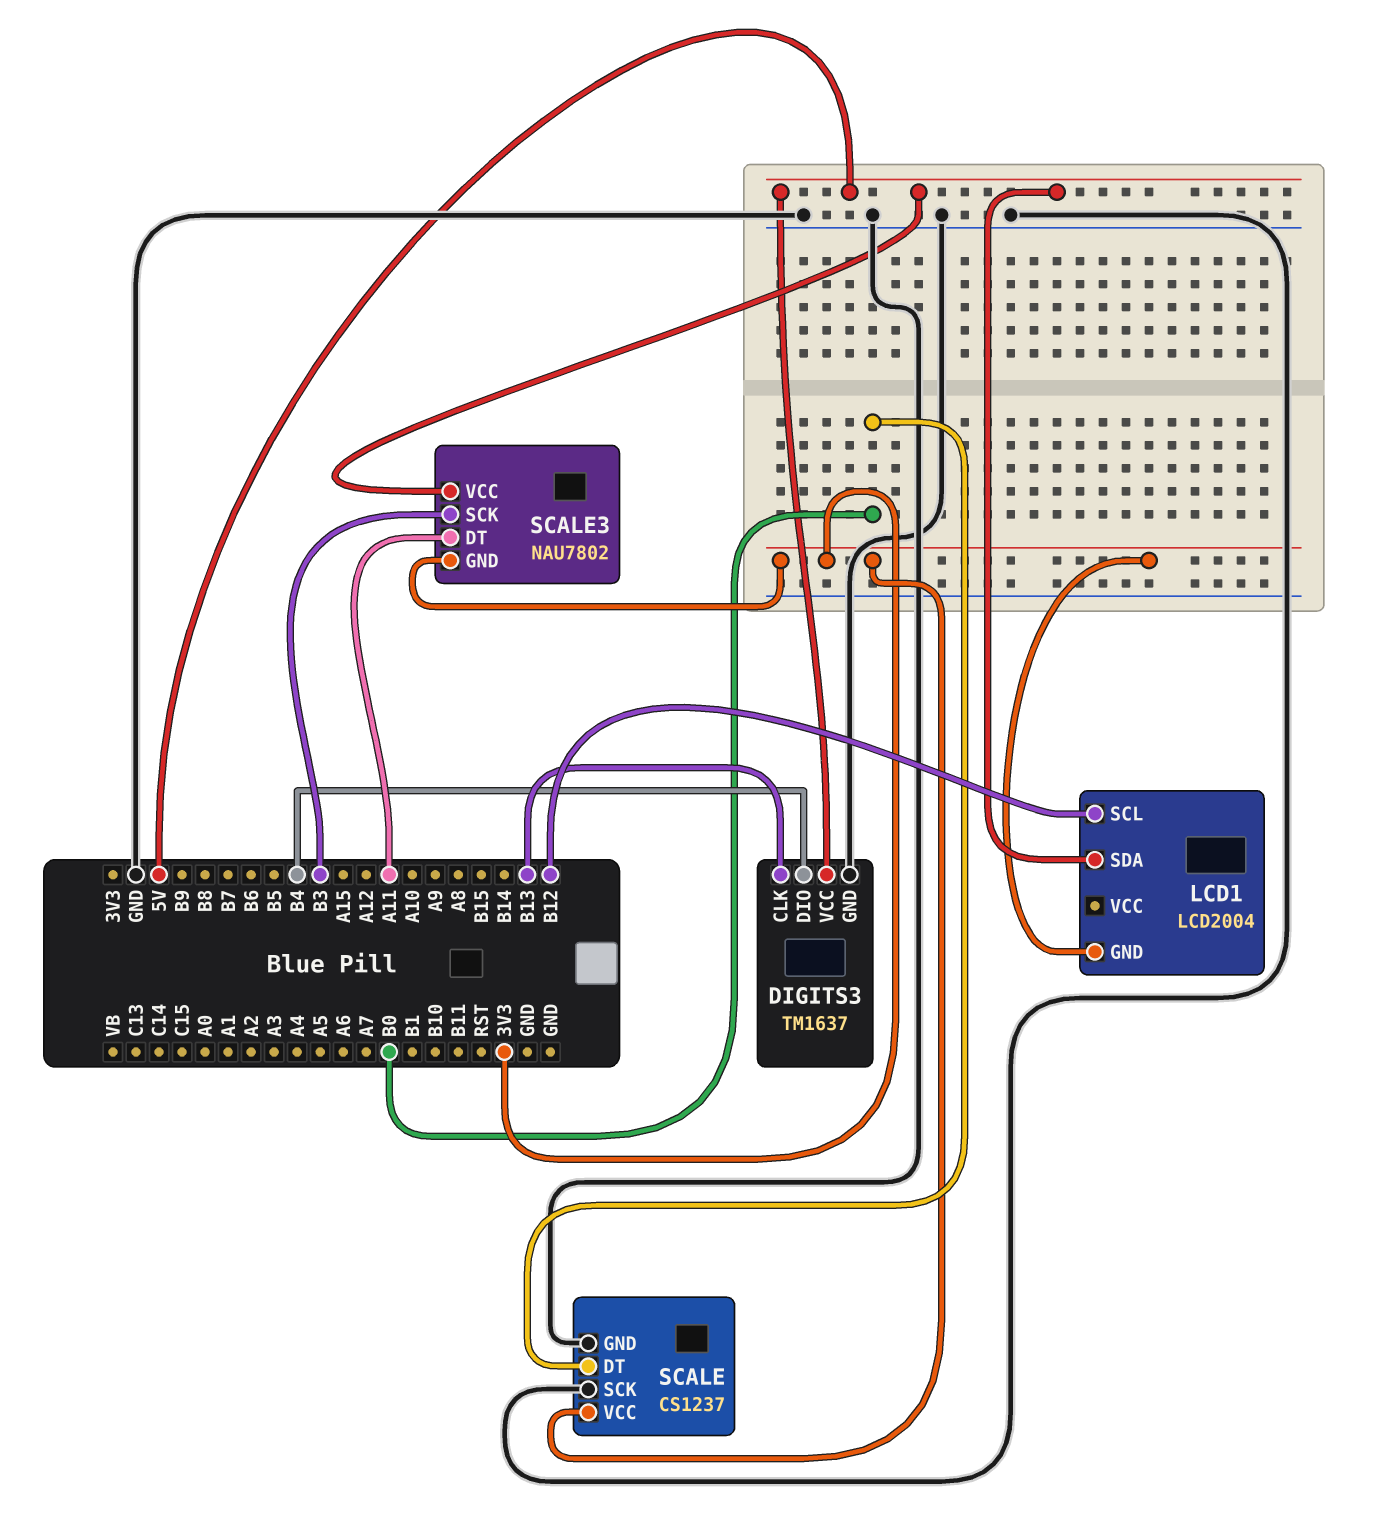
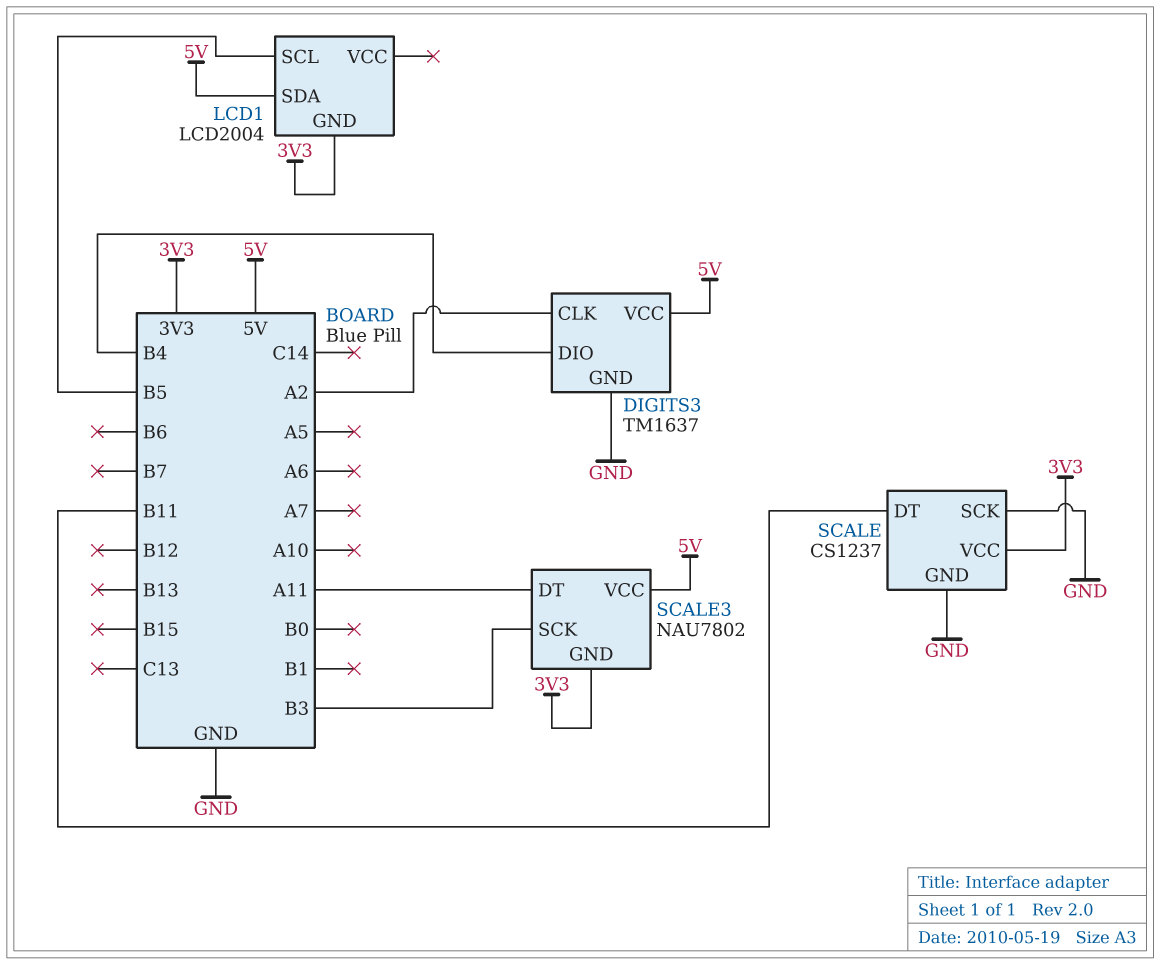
DIGITS3 pin CLK: B13 -> A2
LCD1 pin SCL: B12 -> B5
SCALE pin DT: B0 -> B11

